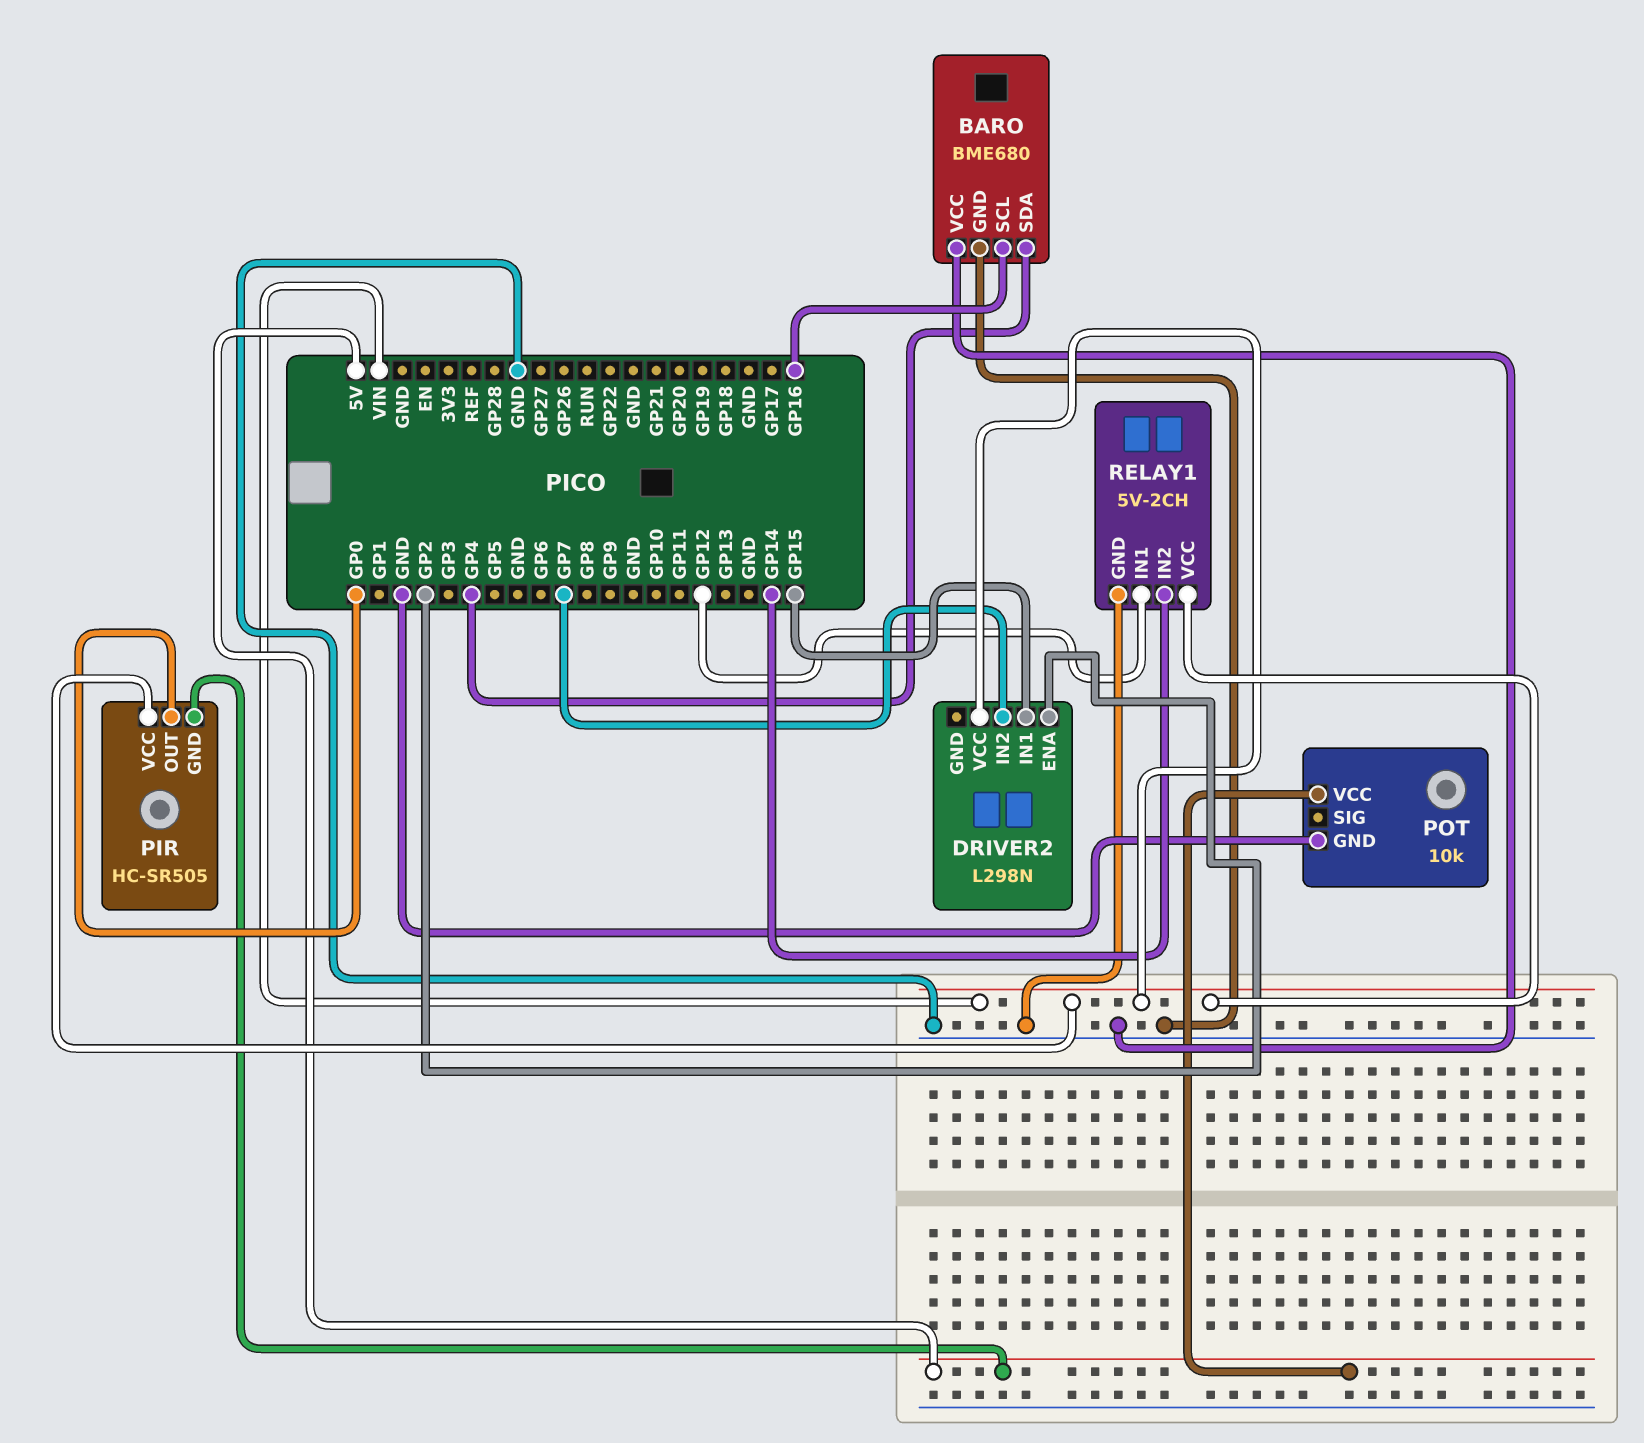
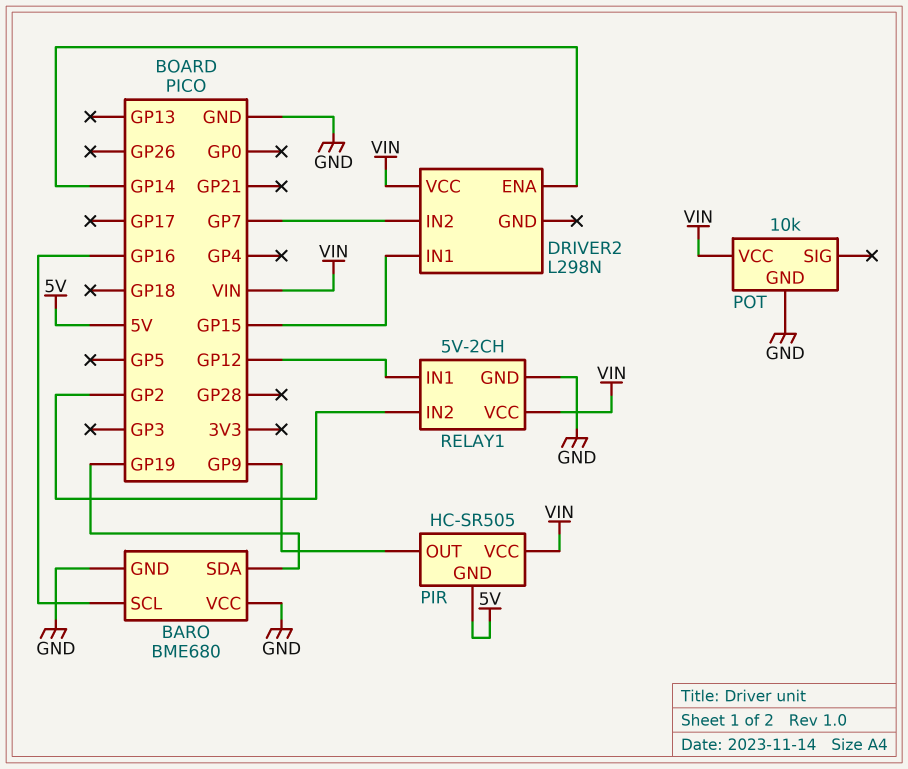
BARO pin SDA: GP4 -> GP19
DRIVER2 pin ENA: GP2 -> GP14
PIR pin OUT: GP0 -> GP9
POT pin VCC: 5V -> VIN
RELAY1 pin IN2: GP14 -> GP2

